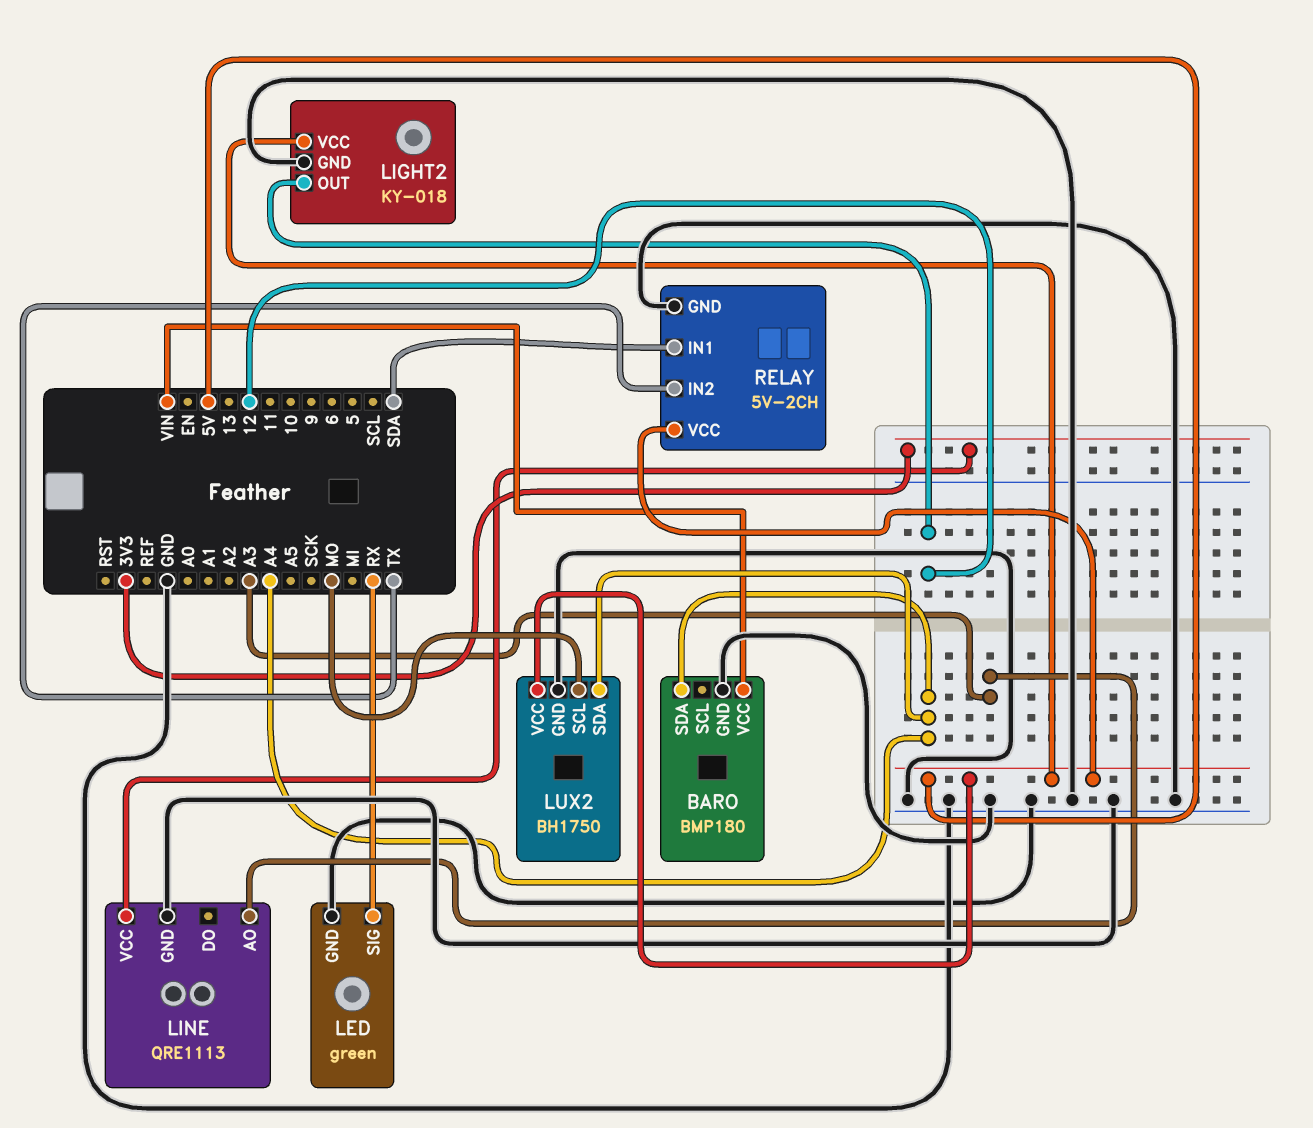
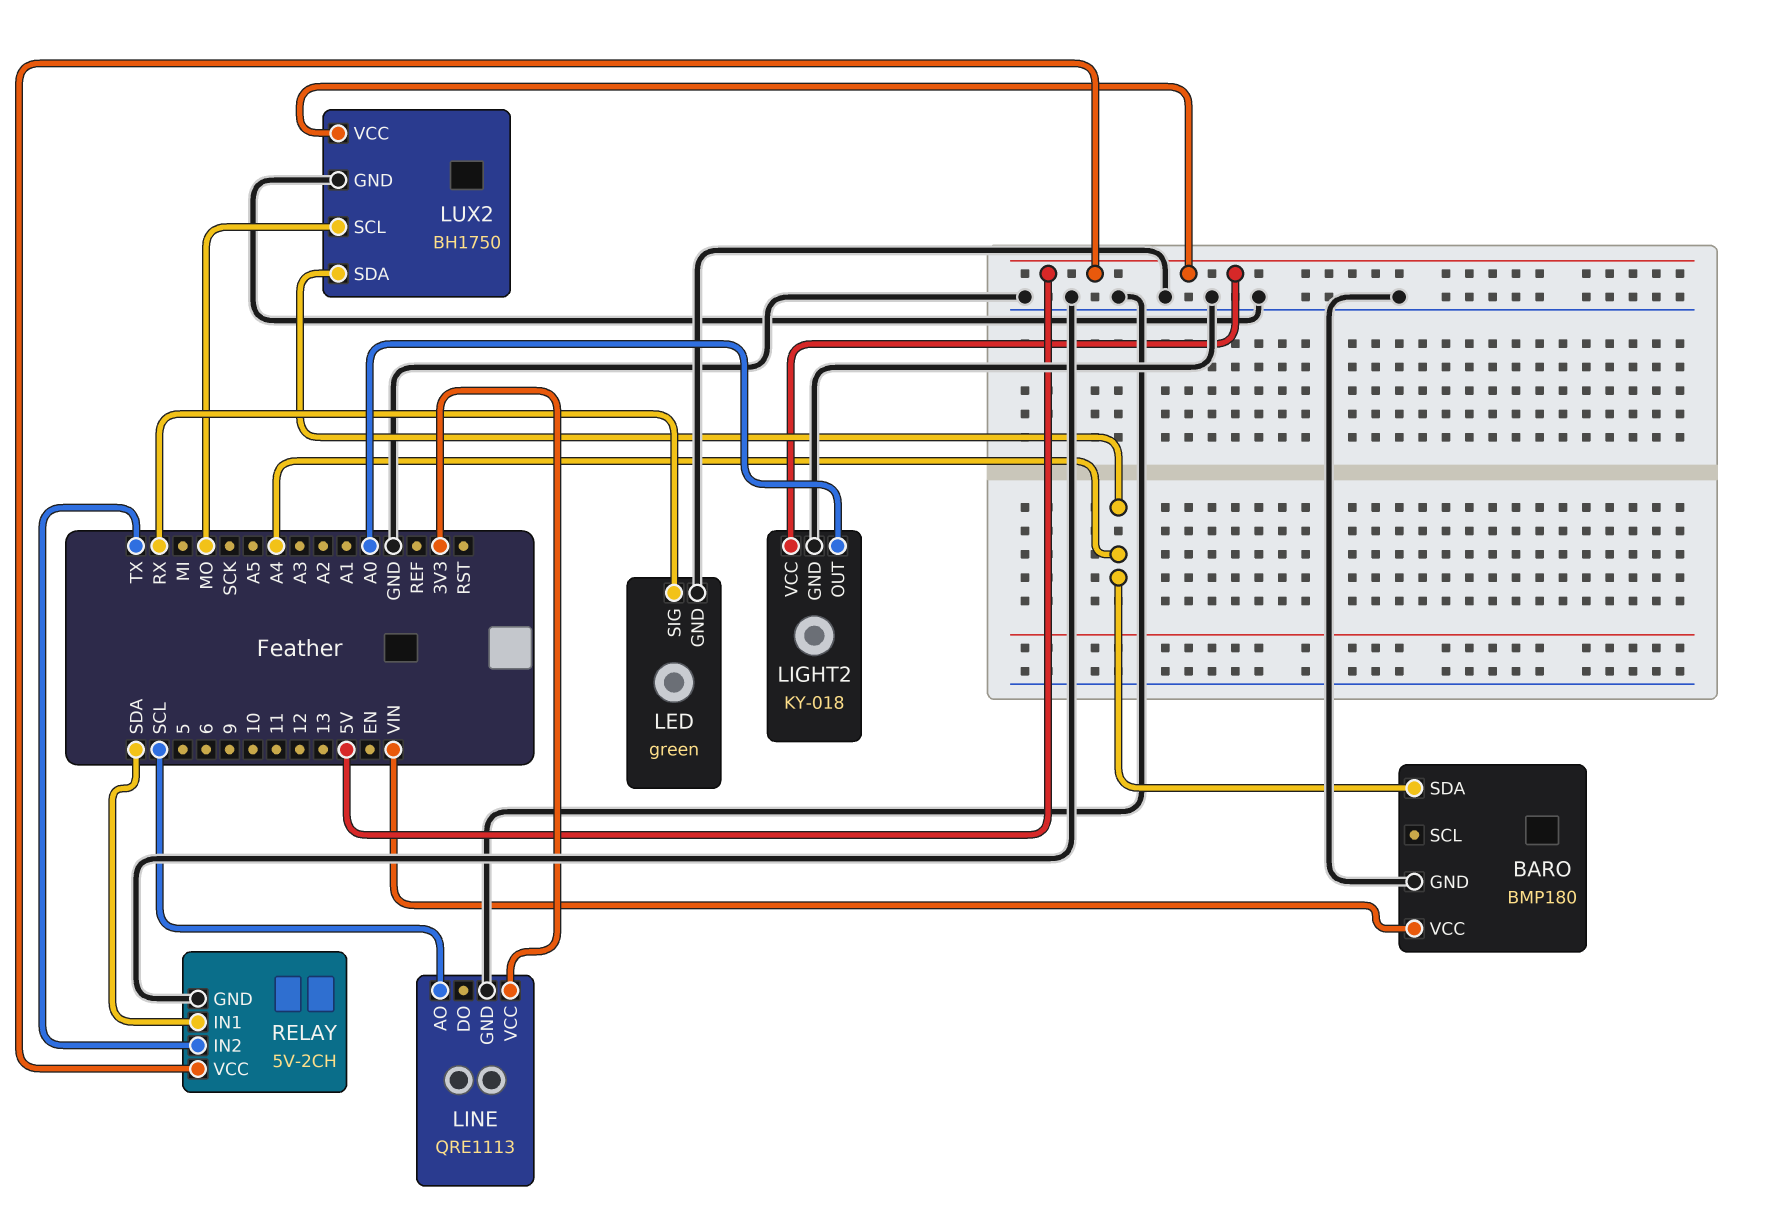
LIGHT2 pin OUT: 12 -> A0
LINE pin AO: A3 -> SCL

